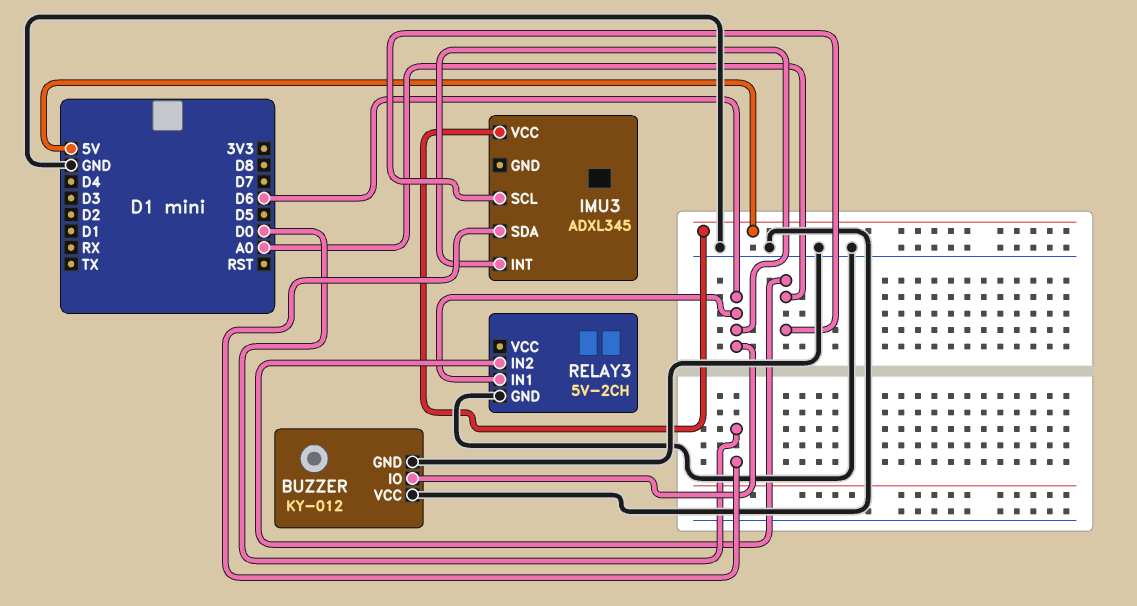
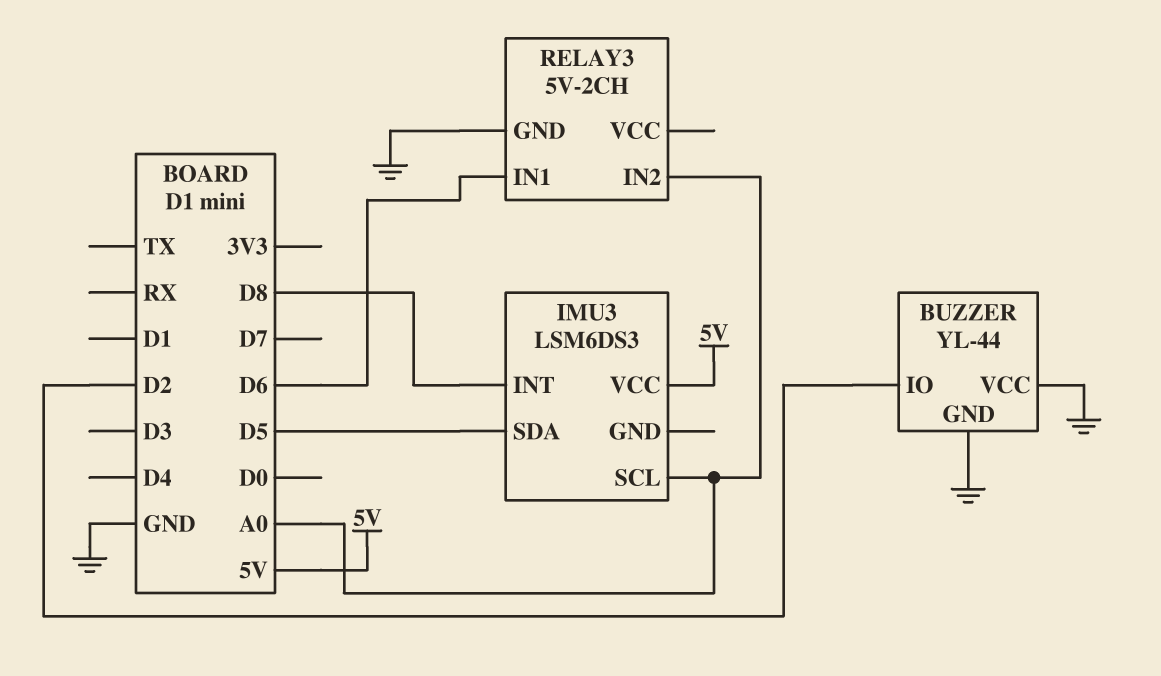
BUZZER: KY-012 -> YL-44
BUZZER pin IO: D6 -> D2
IMU3: ADXL345 -> LSM6DS3
IMU3 pin INT: D6 -> D8
IMU3 pin SDA: D0 -> D5

